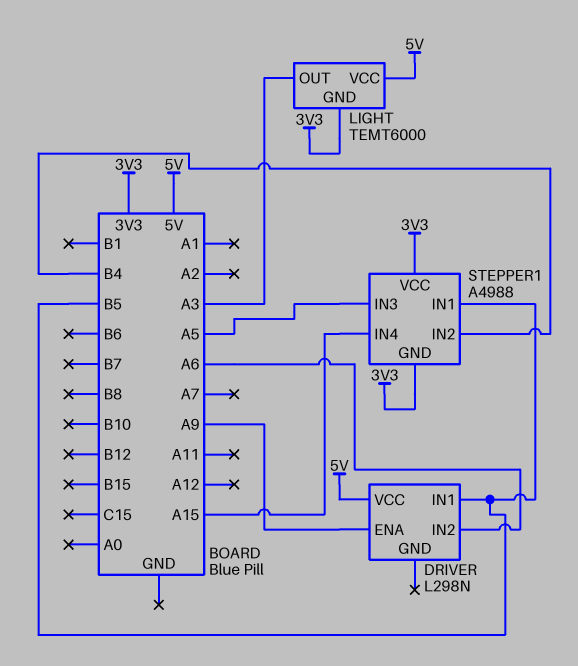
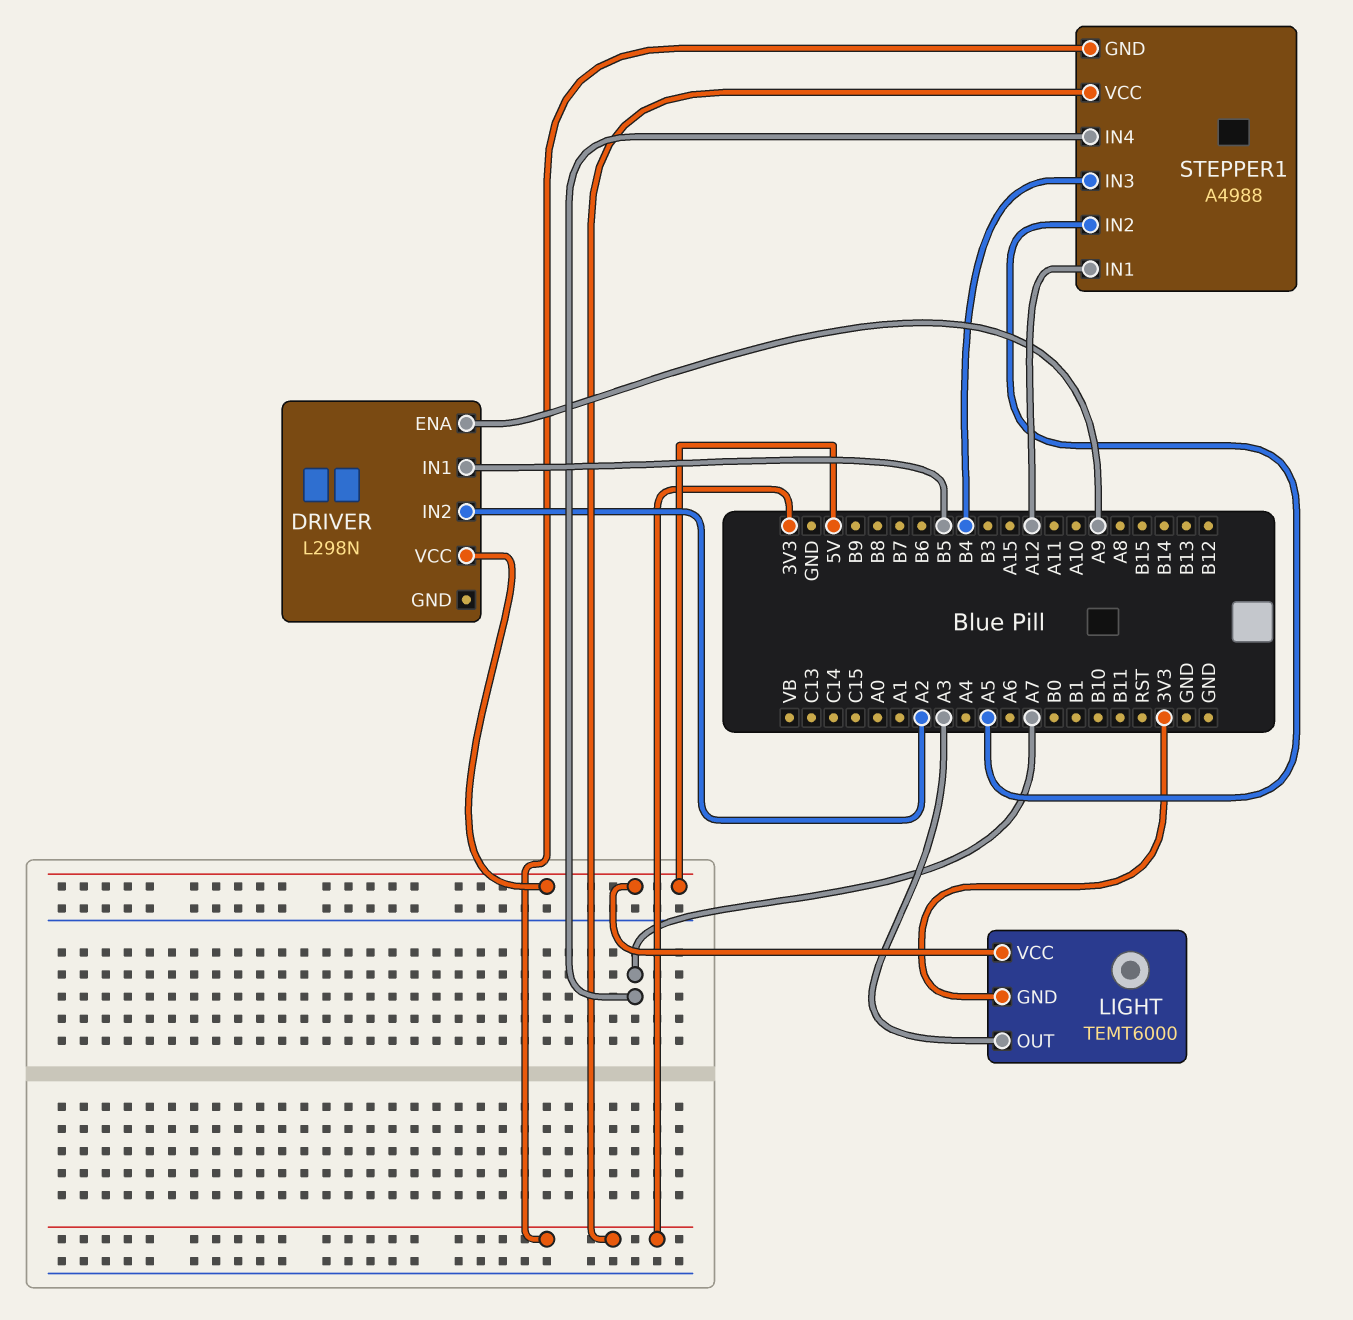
DRIVER pin IN2: A6 -> A2
STEPPER1 pin IN1: B5 -> A12
STEPPER1 pin IN2: B4 -> A5
STEPPER1 pin IN3: A5 -> B4
STEPPER1 pin IN4: A15 -> A7

